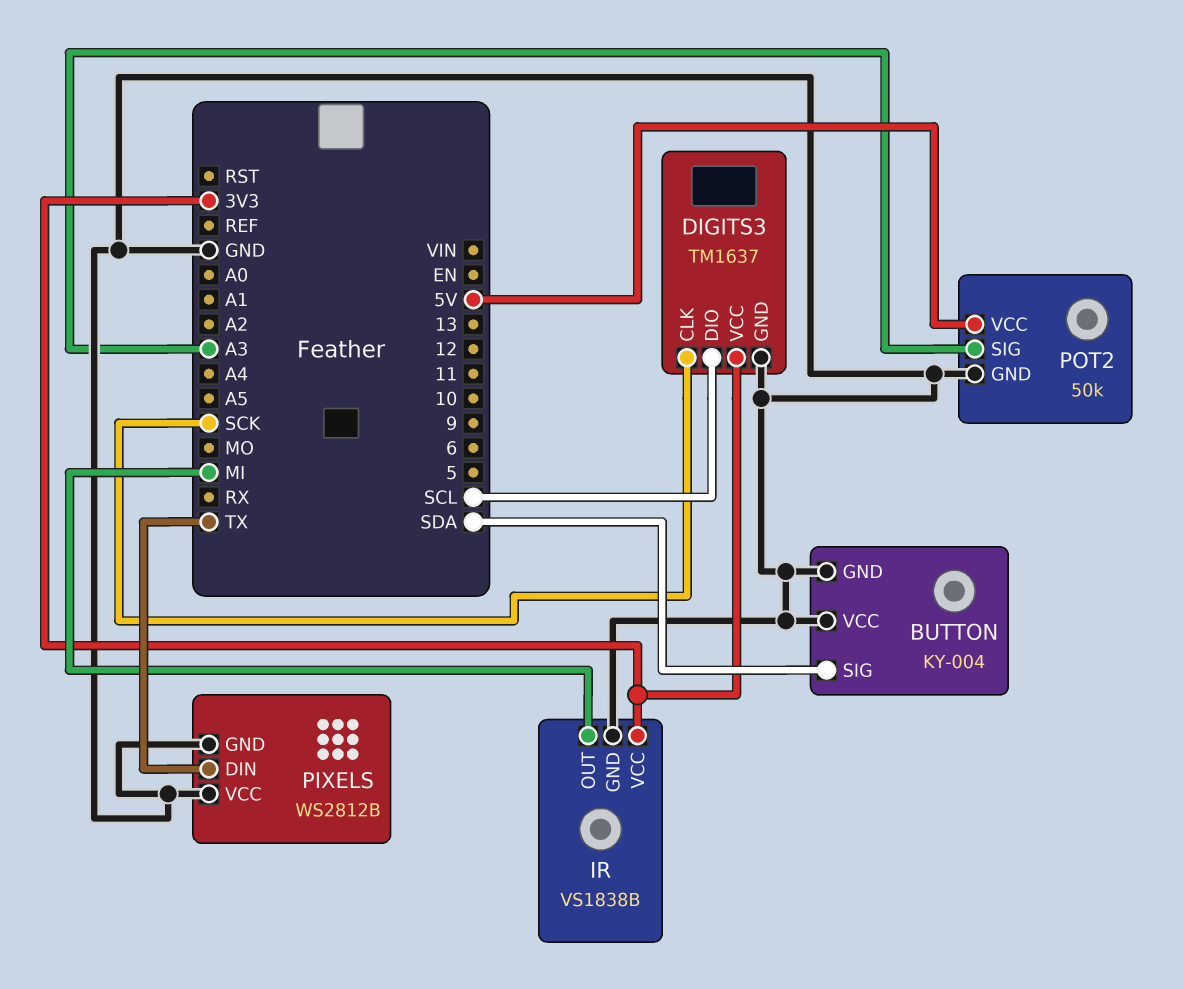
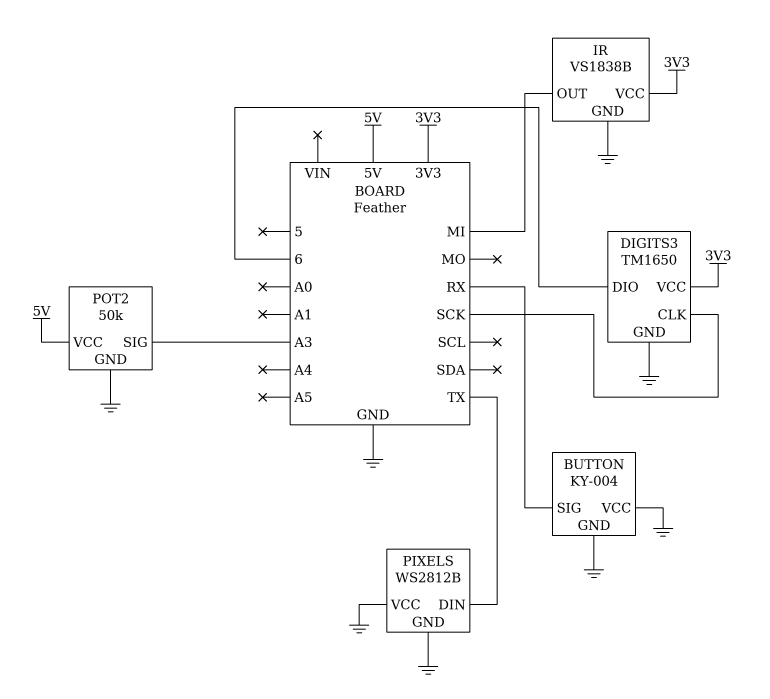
BUTTON pin SIG: SDA -> RX
DIGITS3: TM1637 -> TM1650
DIGITS3 pin DIO: SCL -> 6

